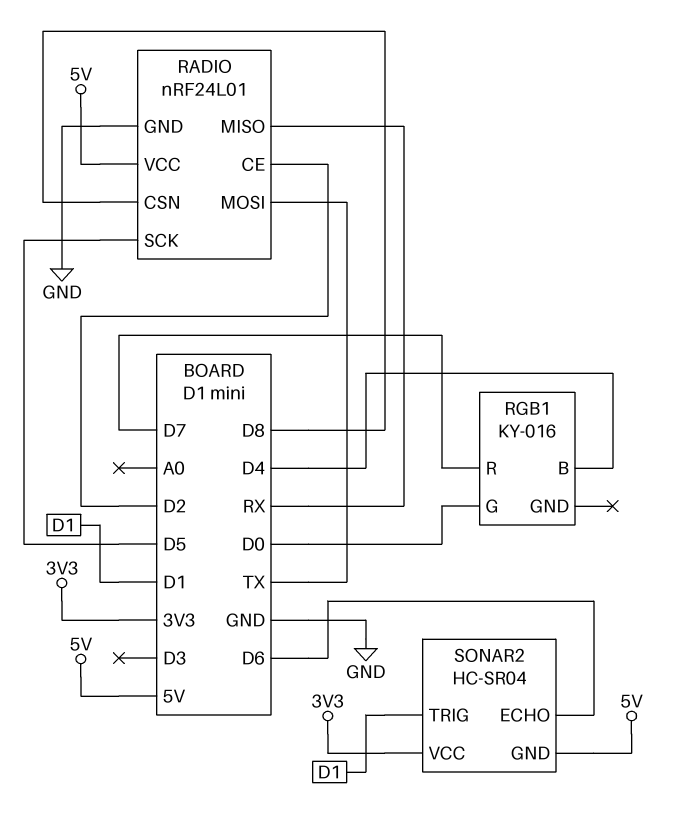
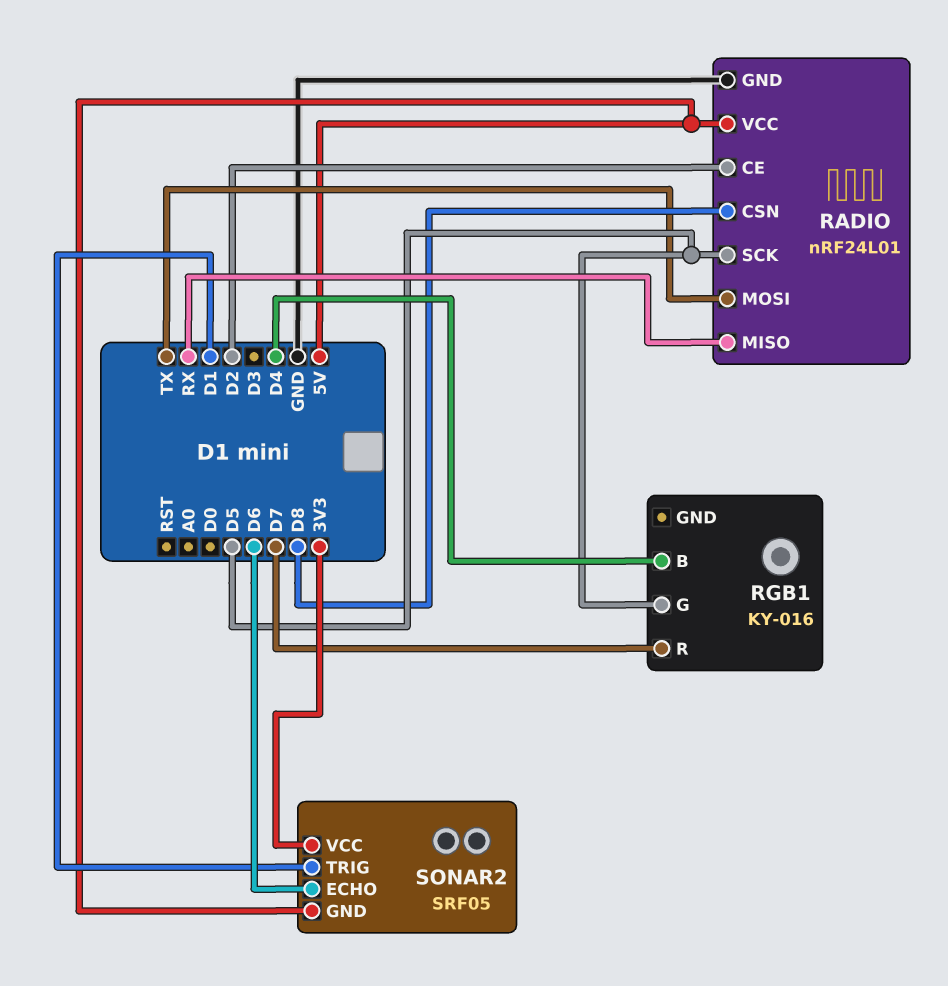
RGB1 pin G: D0 -> D5
SONAR2: HC-SR04 -> SRF05

